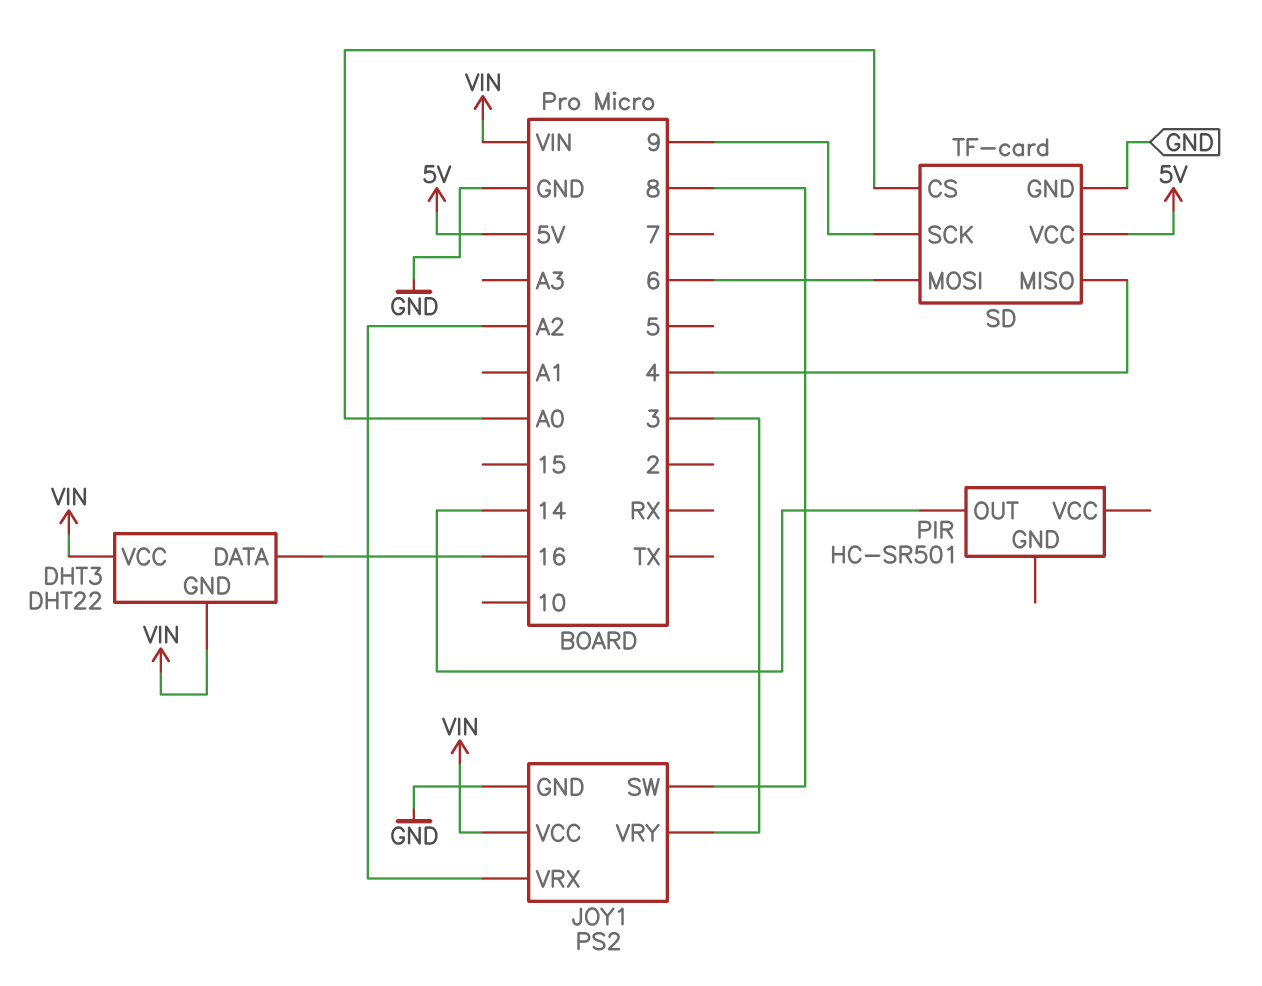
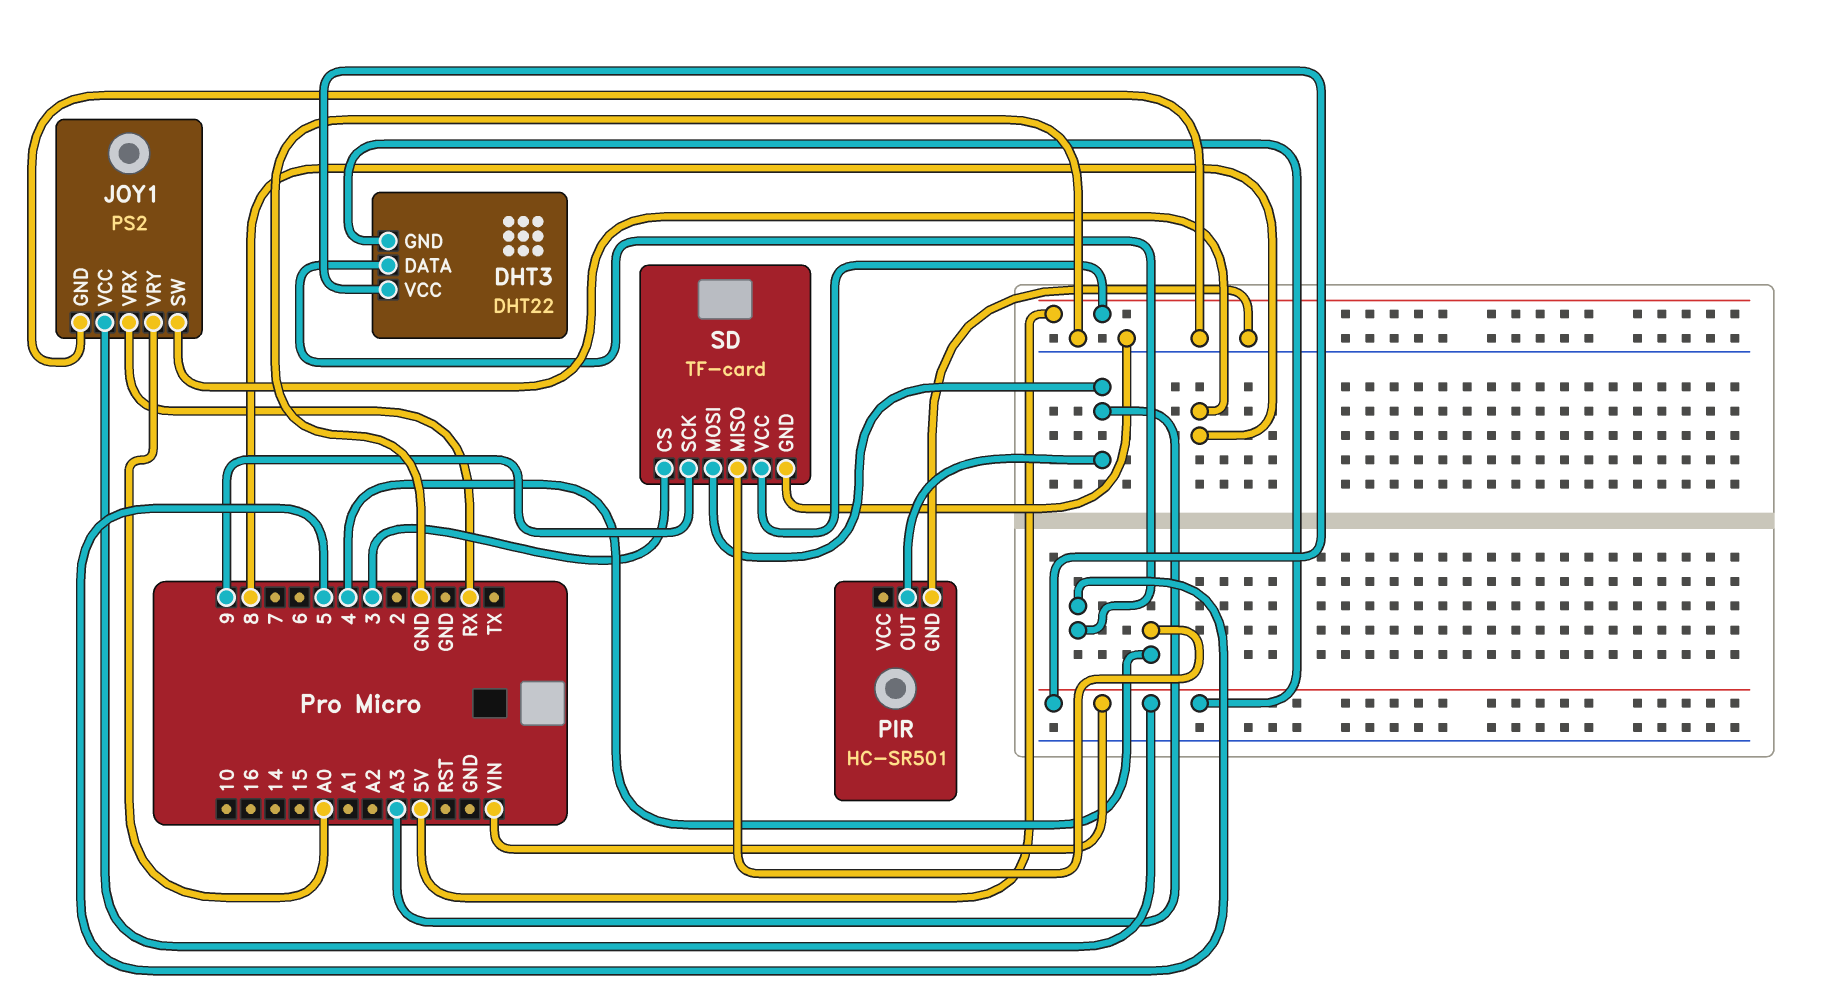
DHT3 pin DATA: 16 -> 5
JOY1 pin VRX: A2 -> RX
JOY1 pin VRY: 3 -> A0
PIR pin GND: none -> GND
PIR pin OUT: 14 -> A3
SD pin CS: A0 -> 3
SD pin MOSI: 6 -> A3

